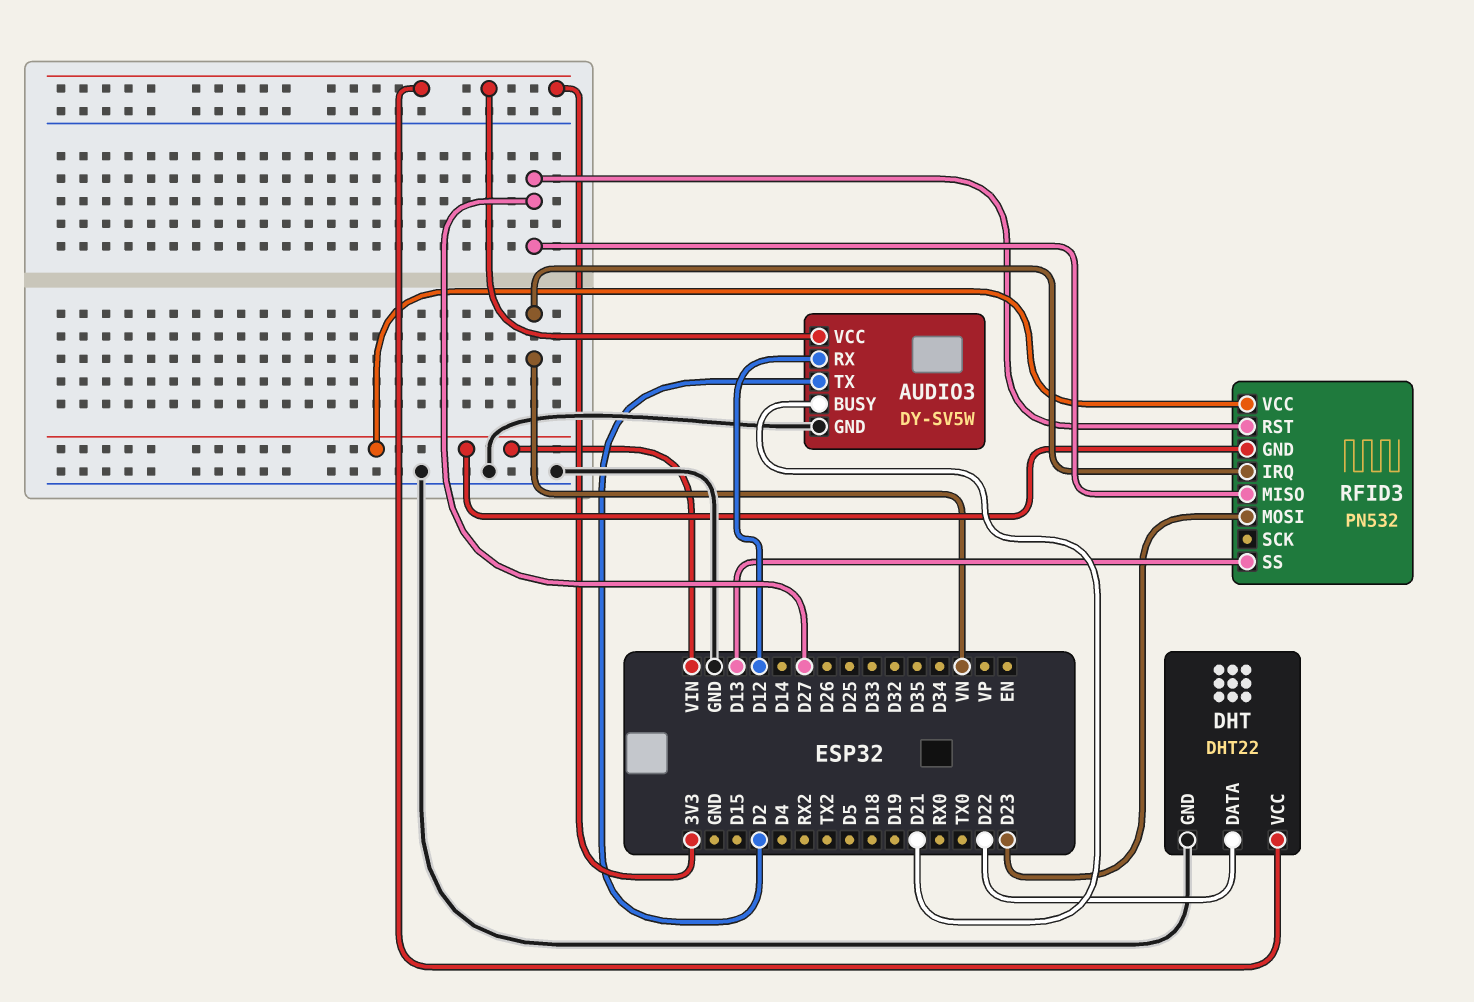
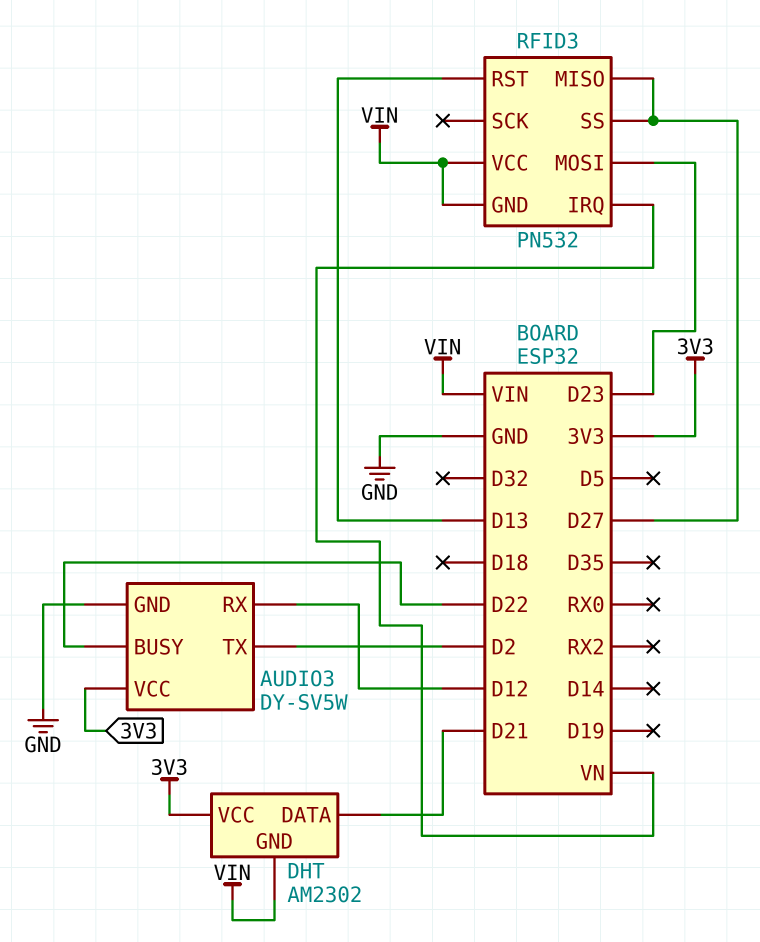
AUDIO3 pin BUSY: D21 -> D22
DHT: DHT22 -> AM2302
DHT pin DATA: D22 -> D21
DHT pin GND: GND -> VIN
RFID3 pin RST: D27 -> D13
RFID3 pin SS: D13 -> D27

